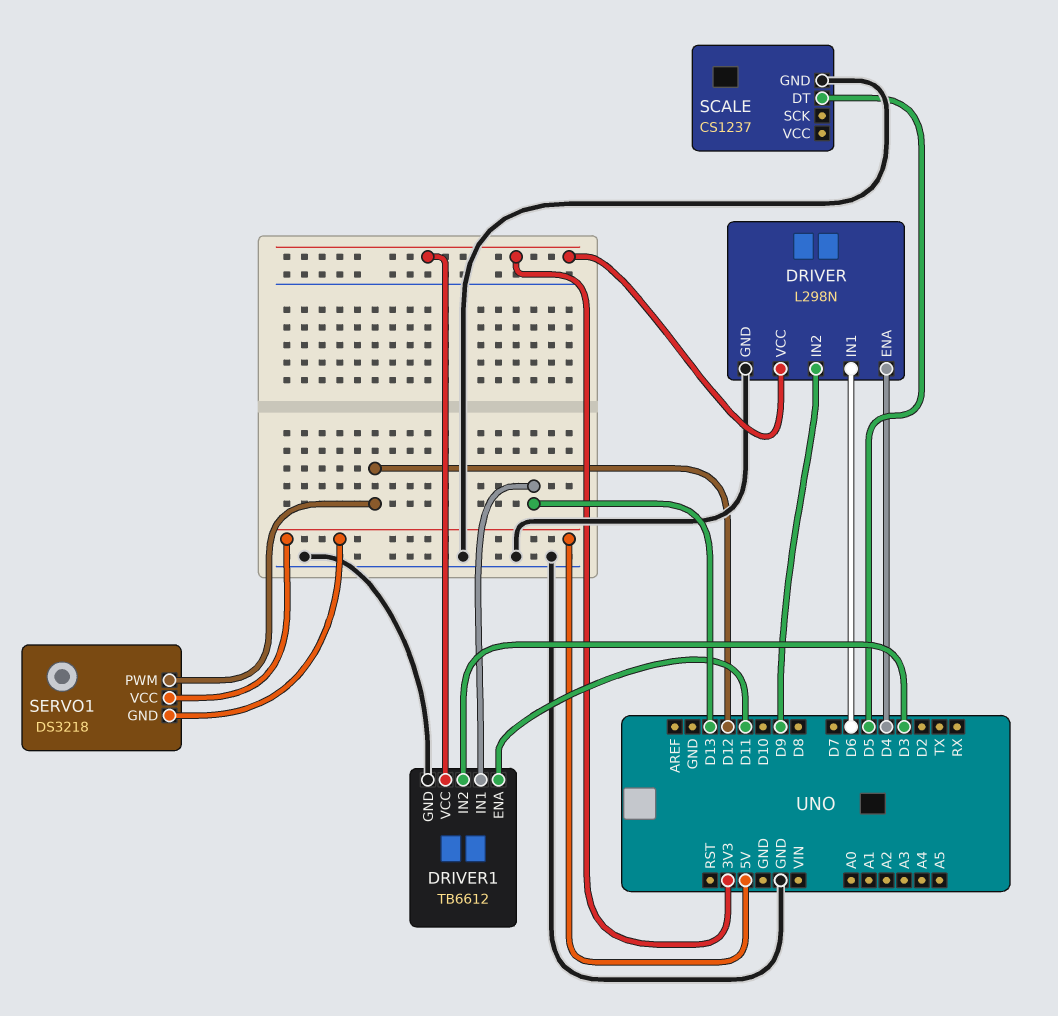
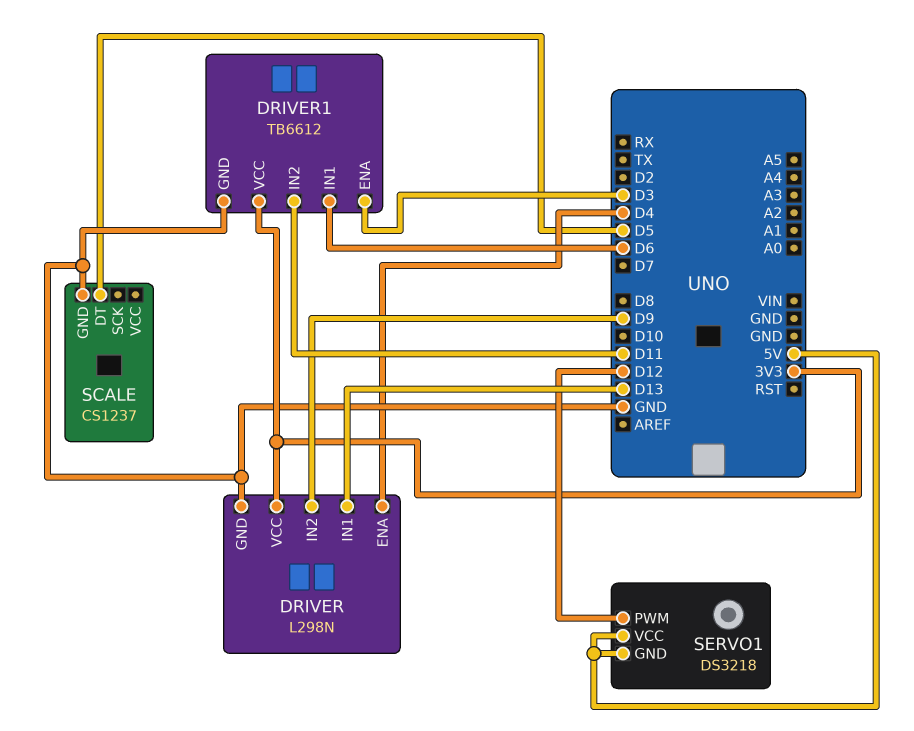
DRIVER pin IN1: D6 -> D13
DRIVER1 pin ENA: D11 -> D3
DRIVER1 pin IN1: D13 -> D6
DRIVER1 pin IN2: D3 -> D11

